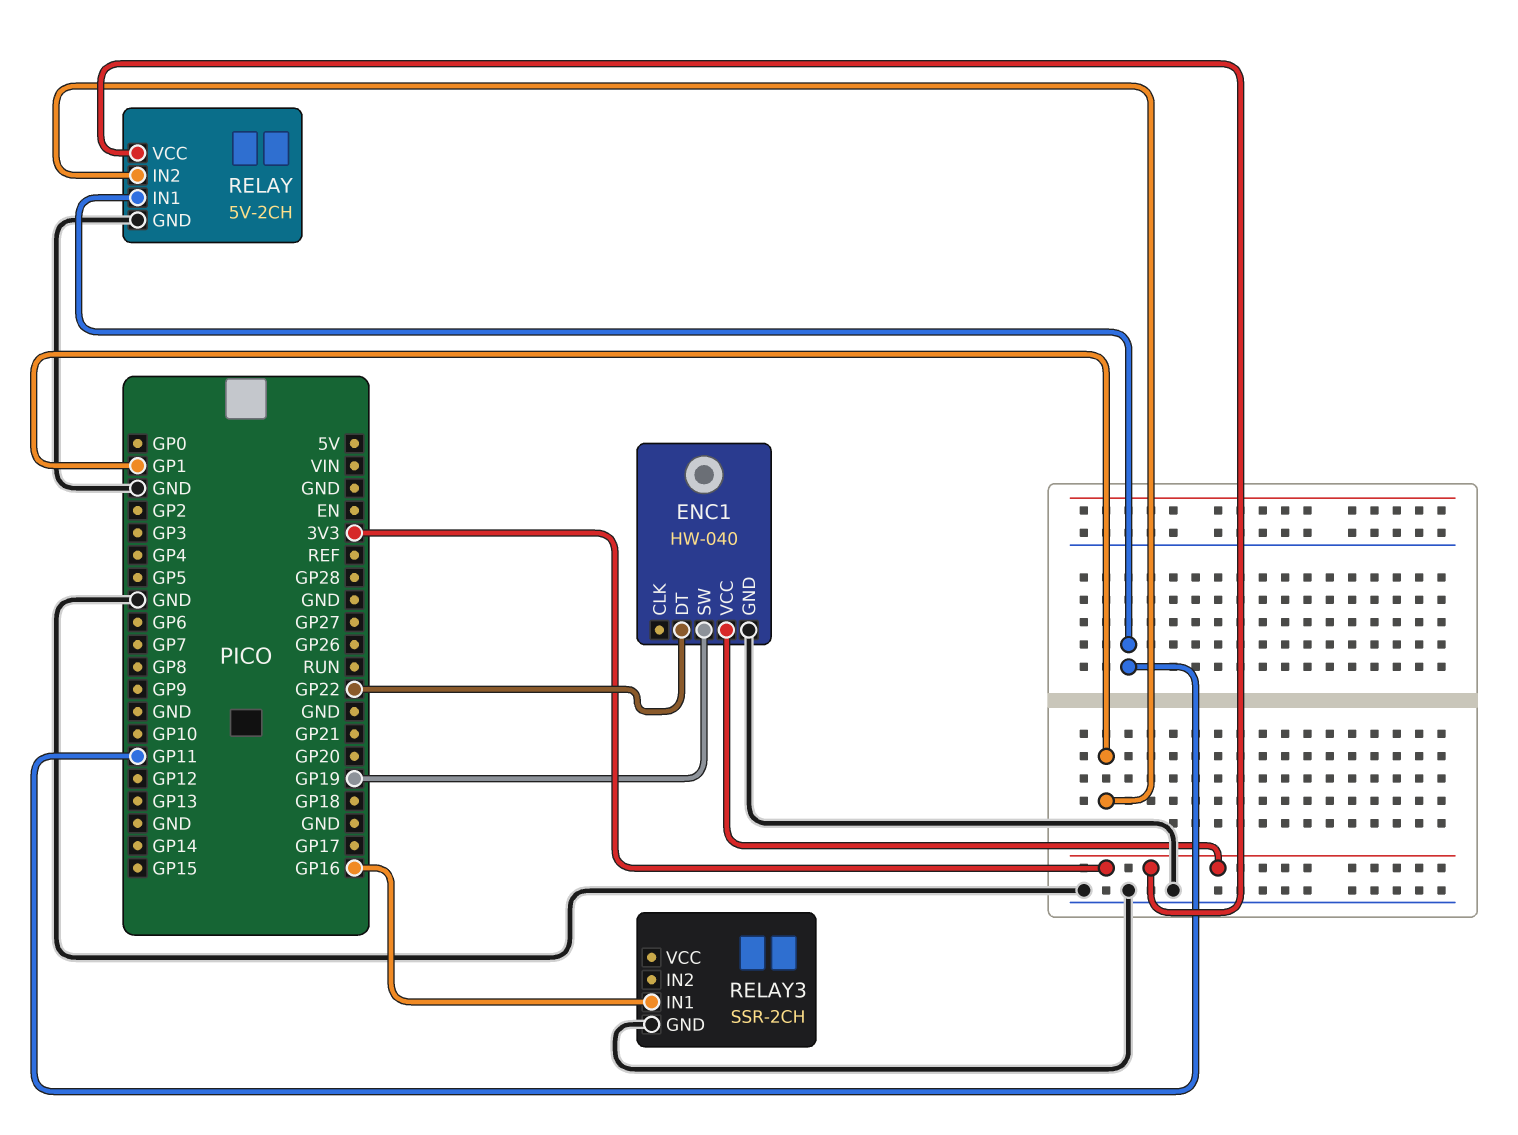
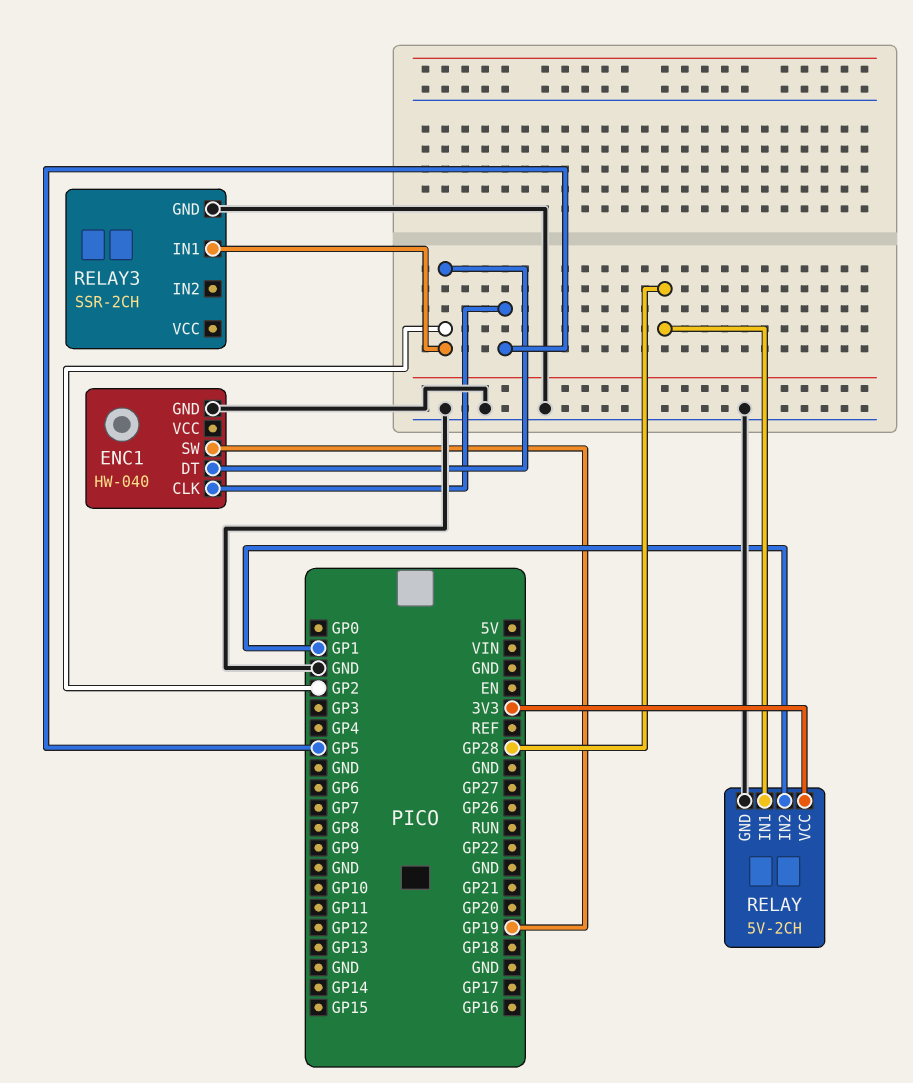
ENC1 pin CLK: none -> GP5
ENC1 pin DT: GP22 -> GP2
ENC1 pin VCC: 3V3 -> none
RELAY pin IN1: GP11 -> GP28
RELAY3 pin IN1: GP16 -> GP2

